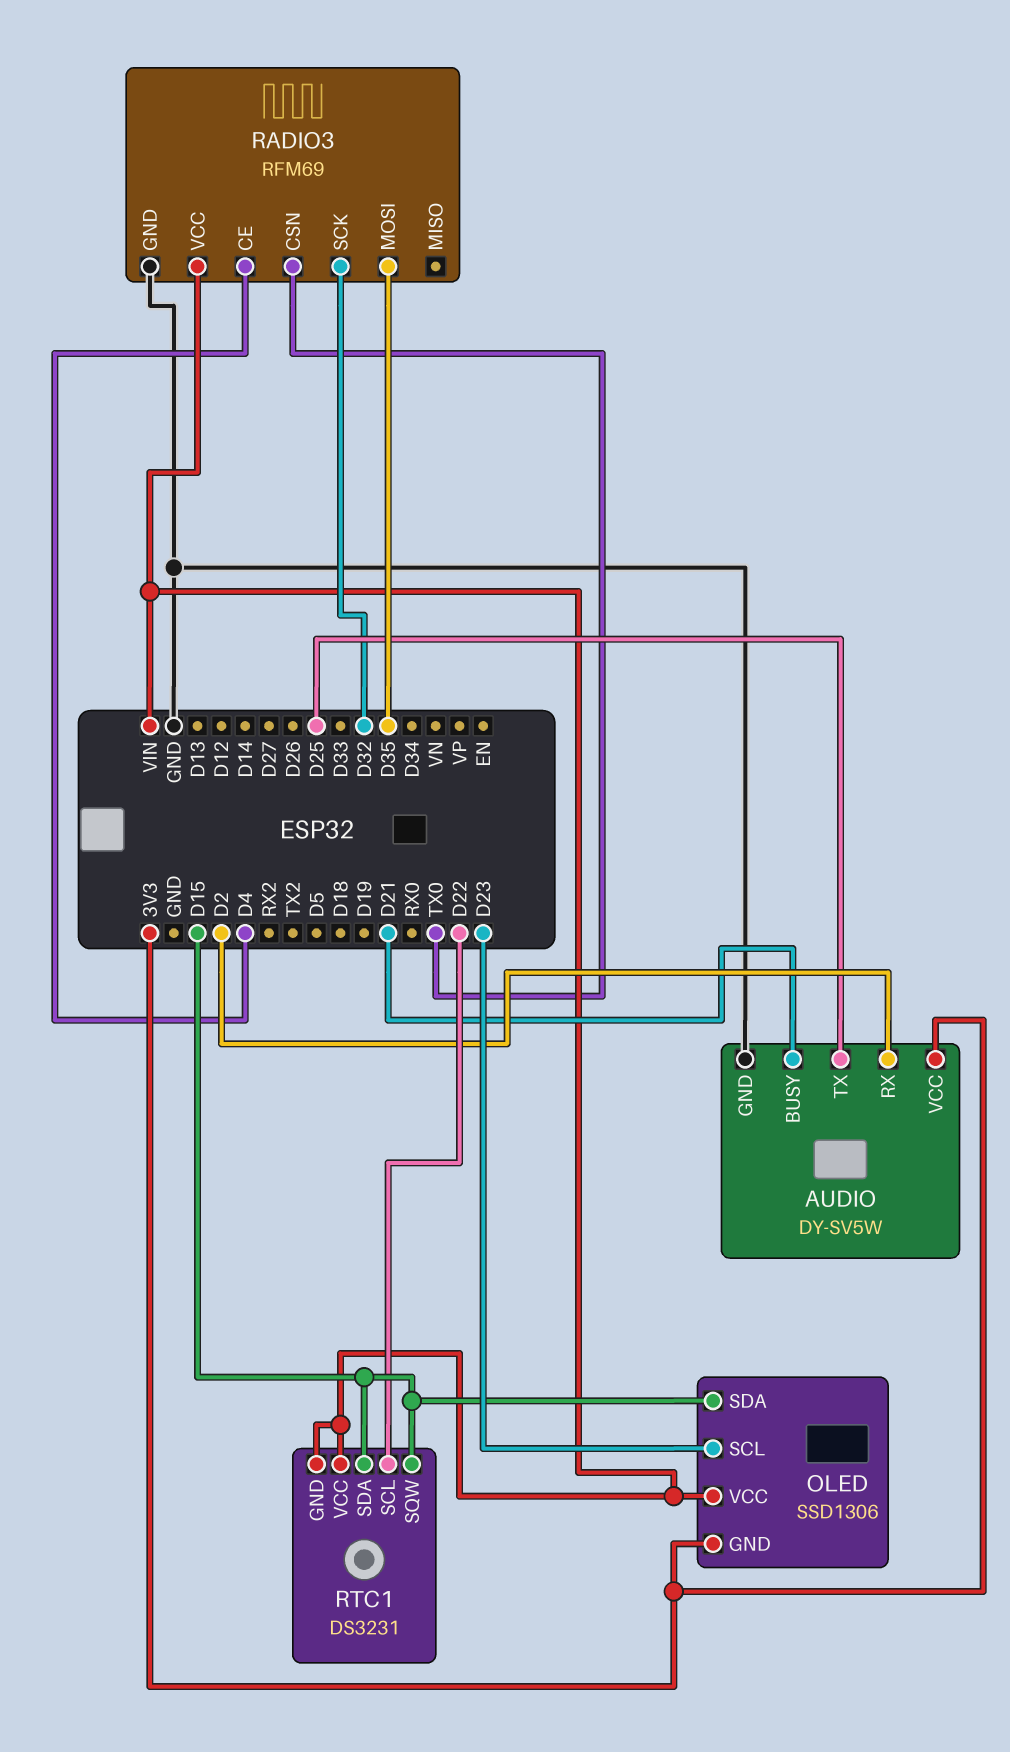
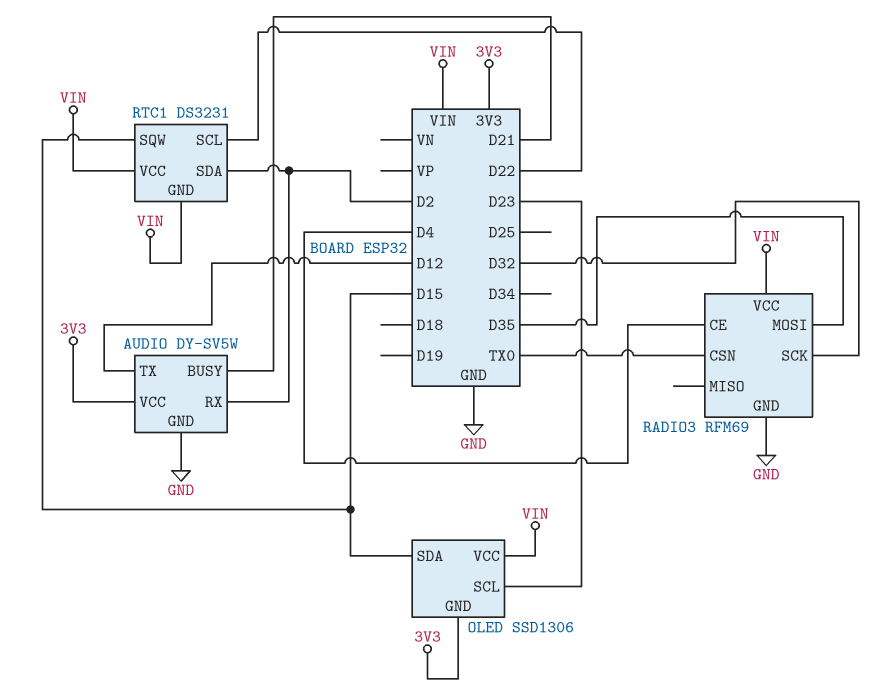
AUDIO pin TX: D25 -> D12
RTC1 pin SDA: D15 -> D2

